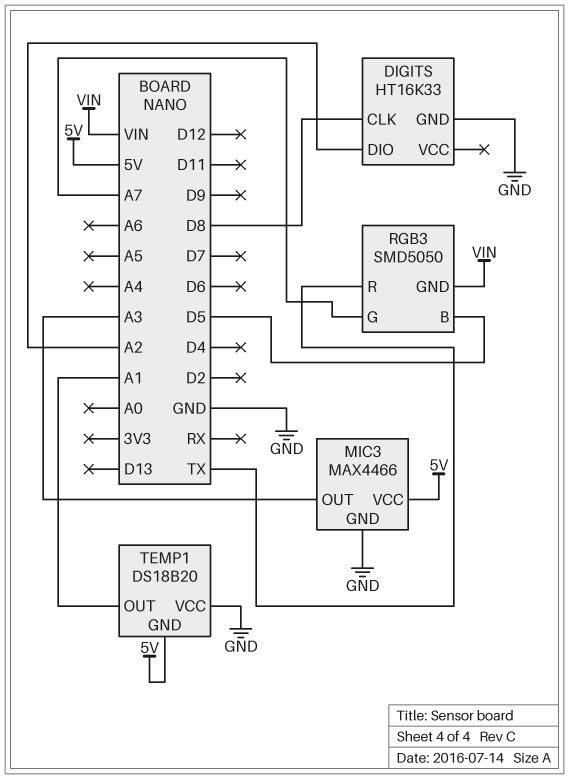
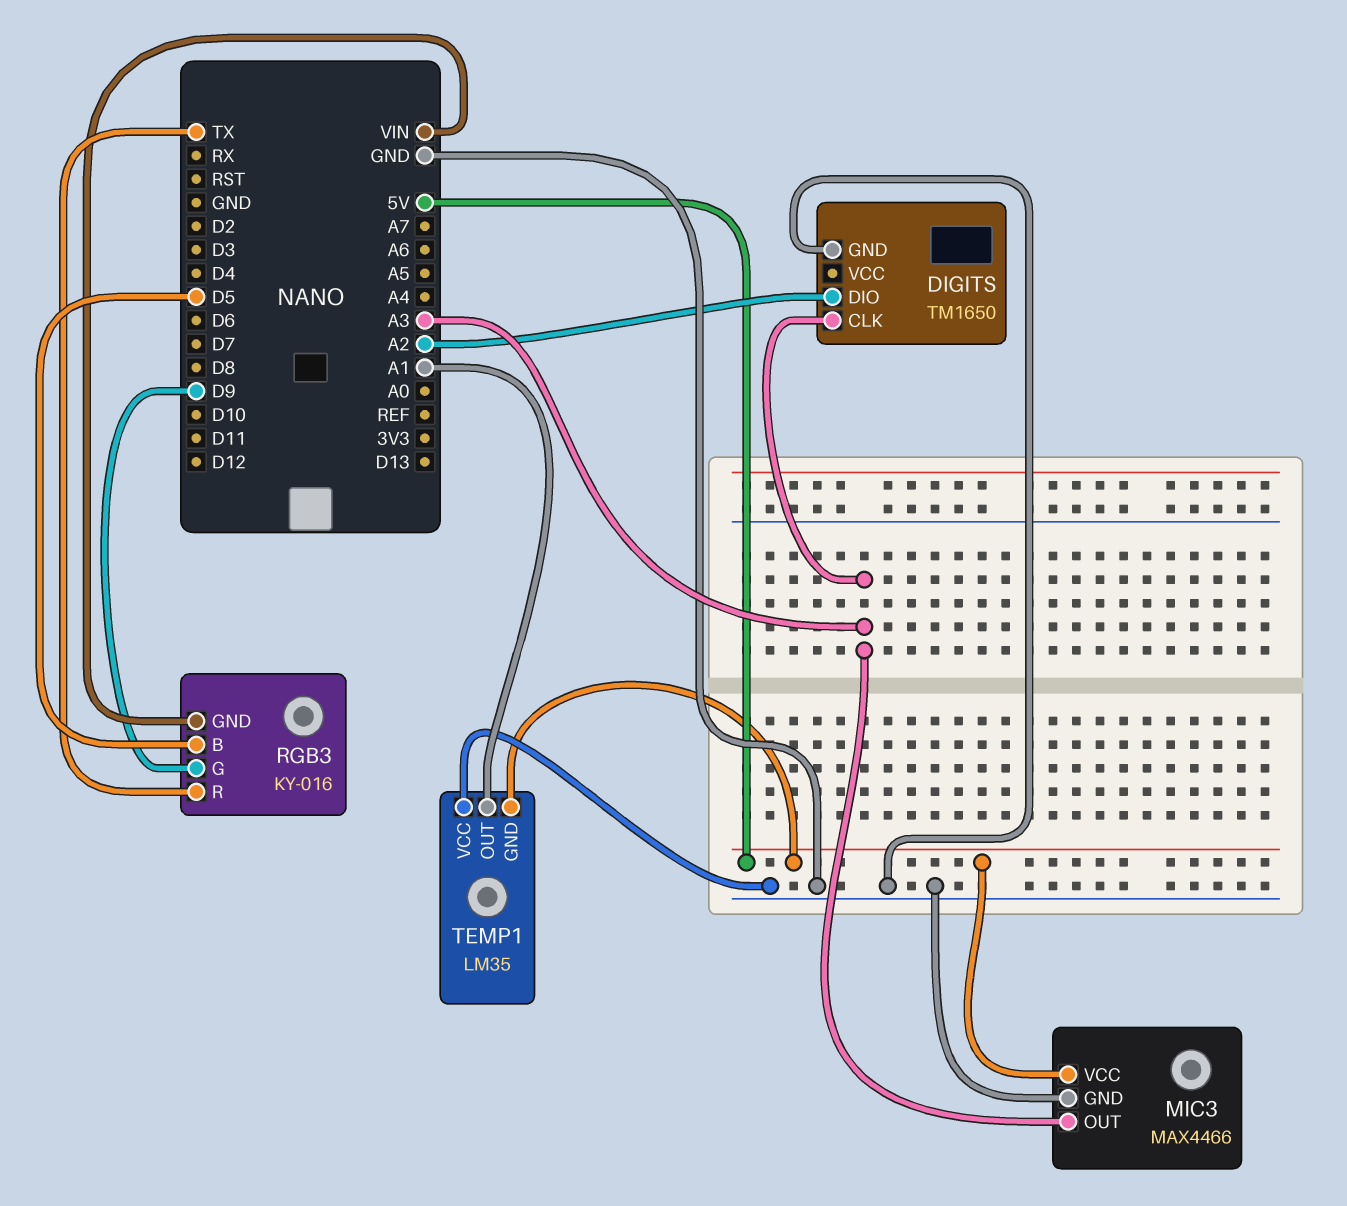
DIGITS: HT16K33 -> TM1650
DIGITS pin CLK: D8 -> A3
RGB3: SMD5050 -> KY-016
RGB3 pin G: A7 -> D9
TEMP1: DS18B20 -> LM35

